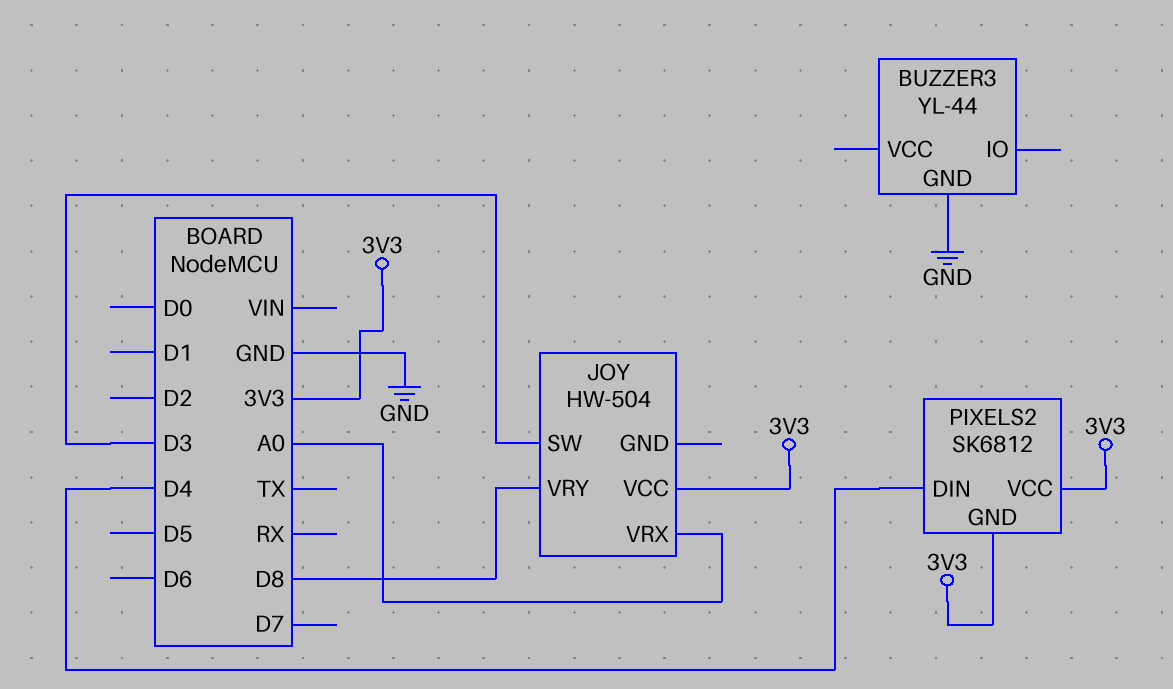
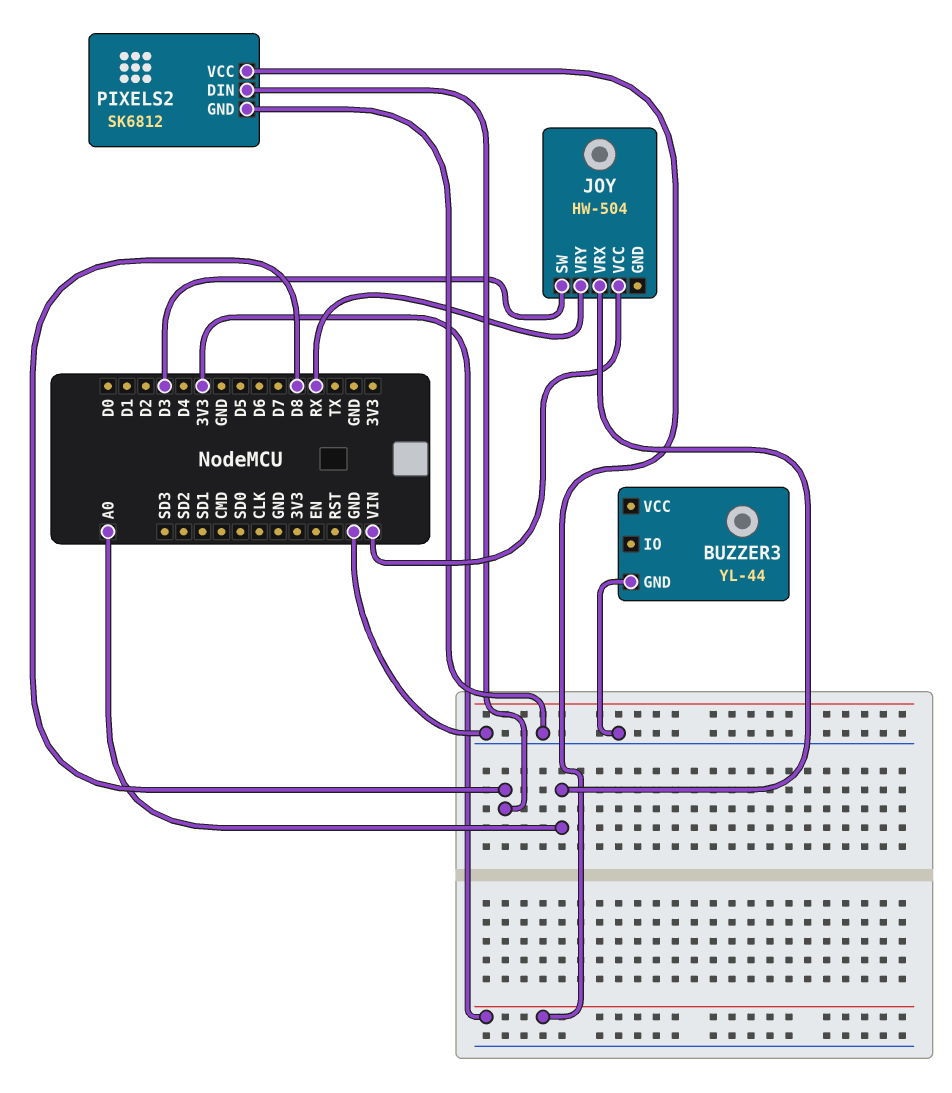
JOY pin VCC: 3V3 -> VIN
JOY pin VRY: D8 -> RX
PIXELS2 pin DIN: D4 -> D8
PIXELS2 pin GND: 3V3 -> GND

